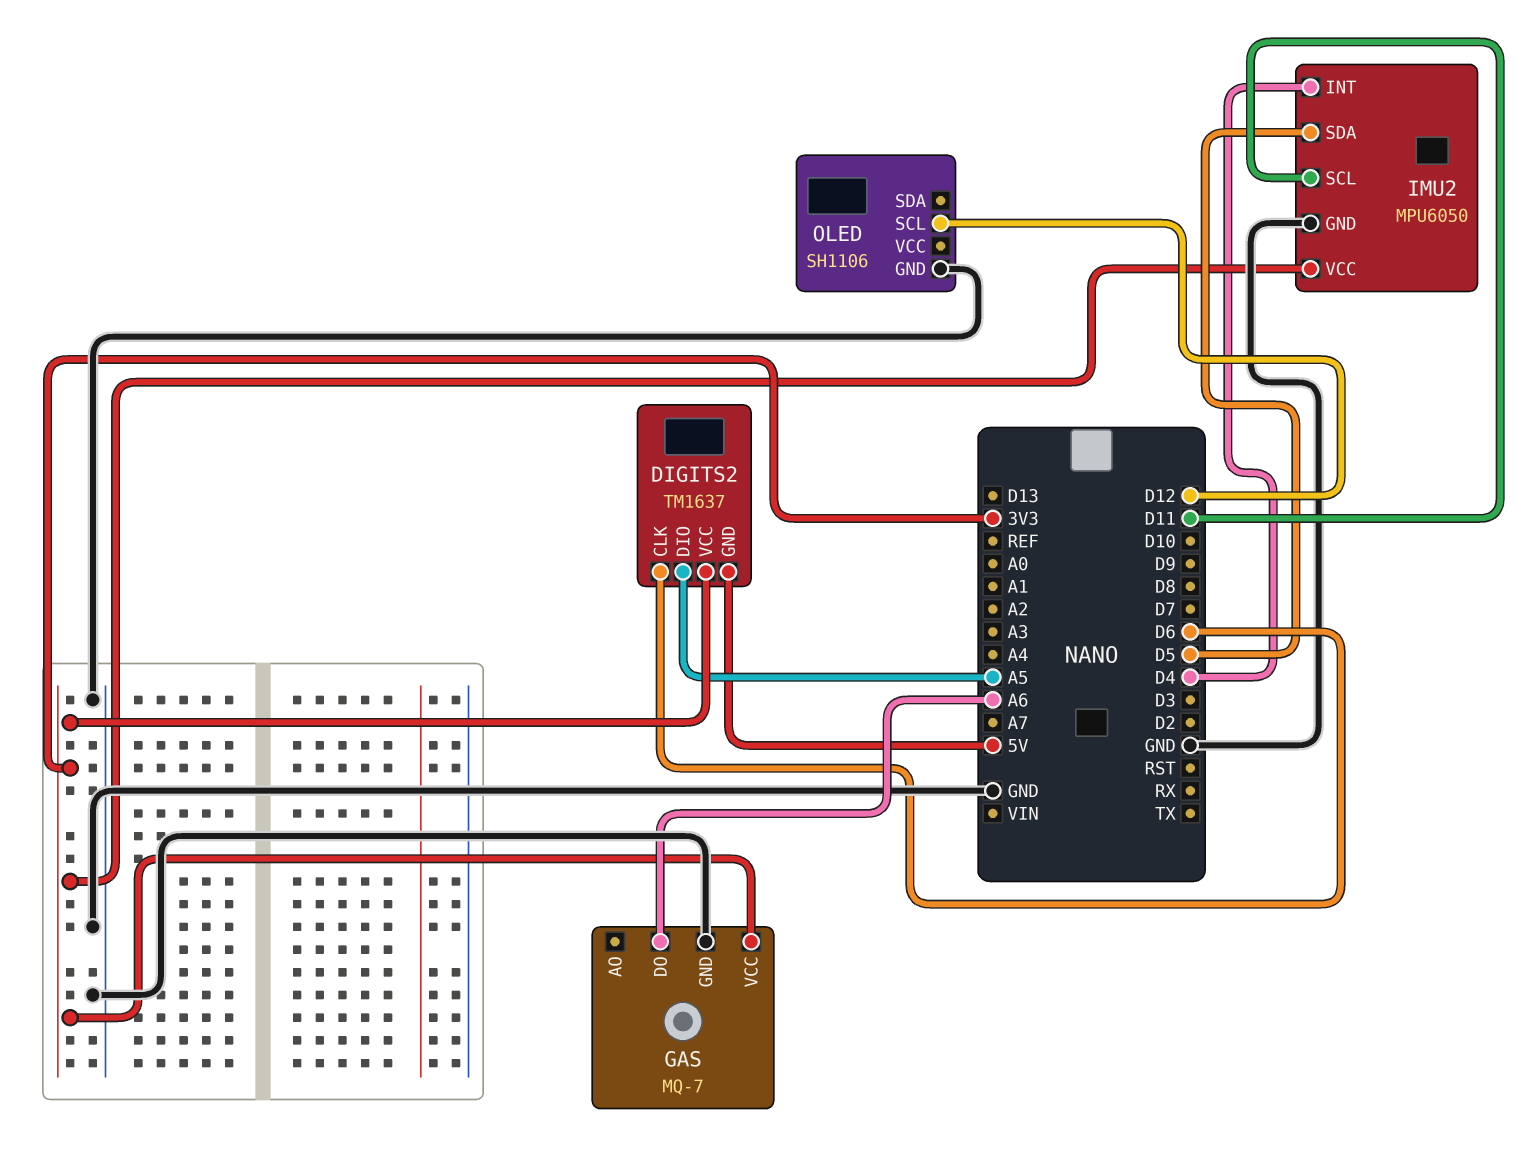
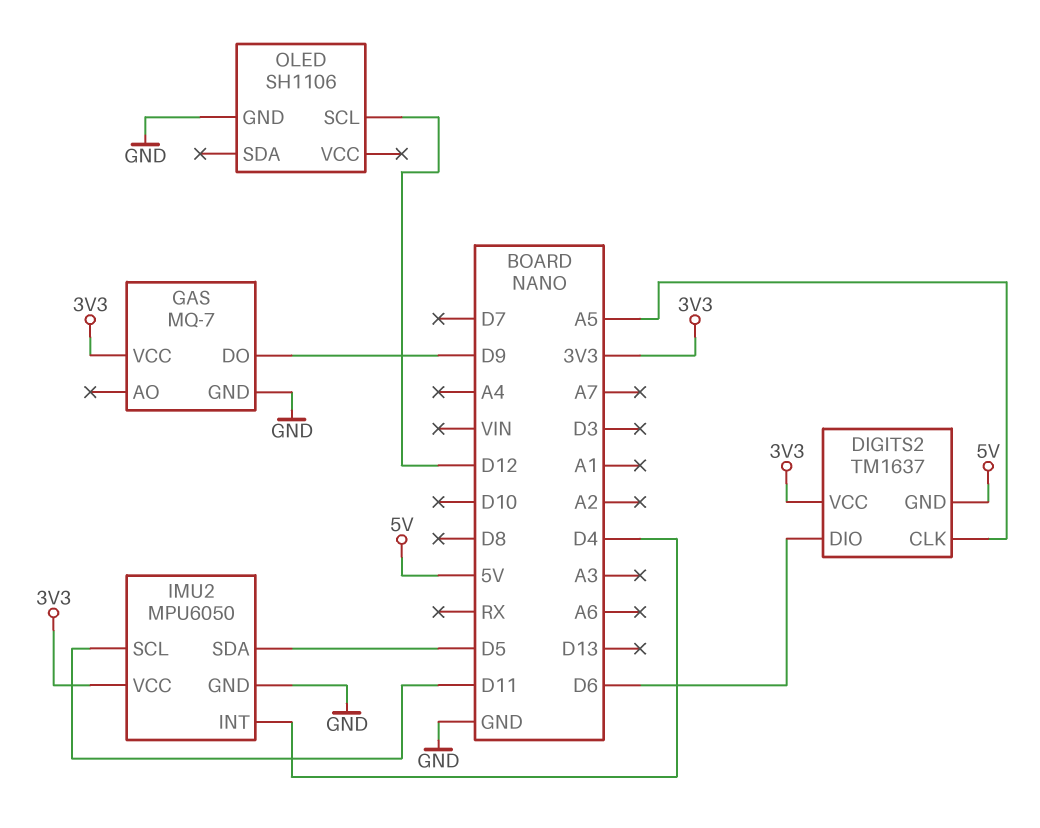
DIGITS2 pin CLK: D6 -> A5
DIGITS2 pin DIO: A5 -> D6
GAS pin DO: A6 -> D9

